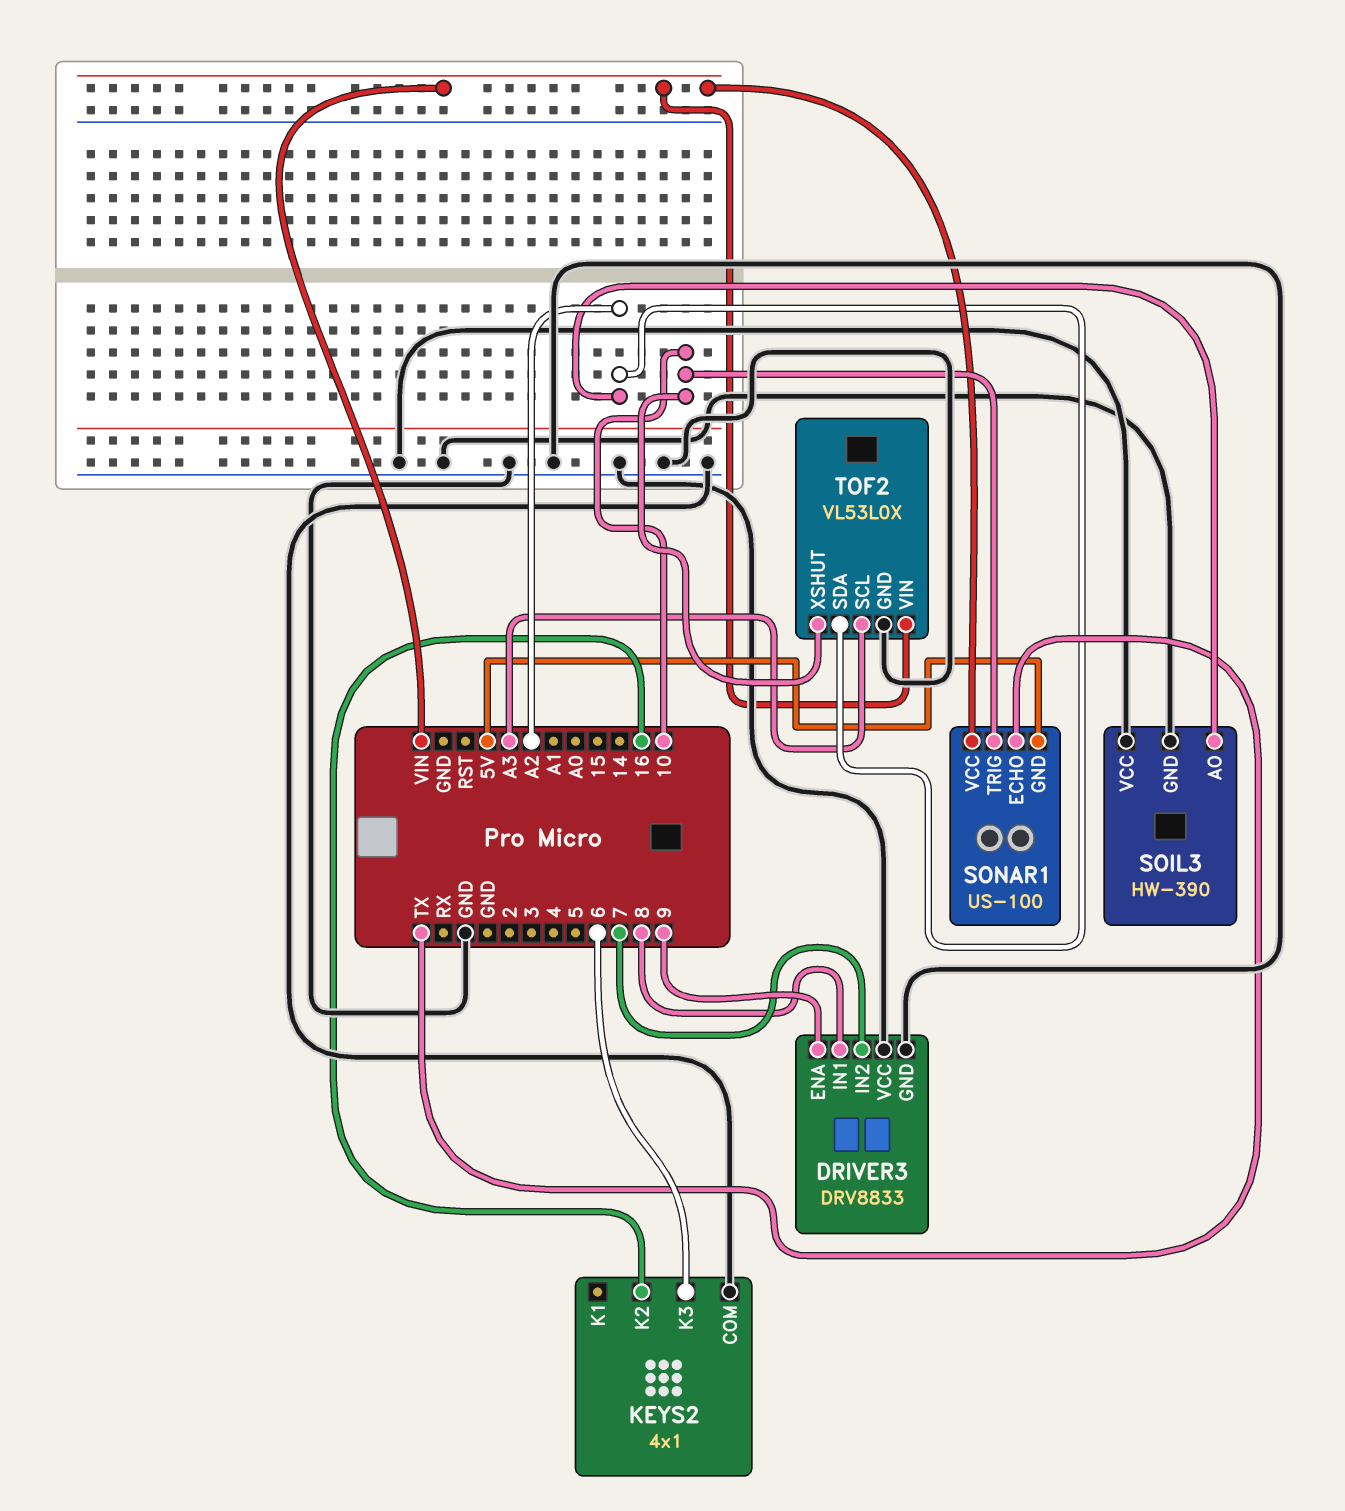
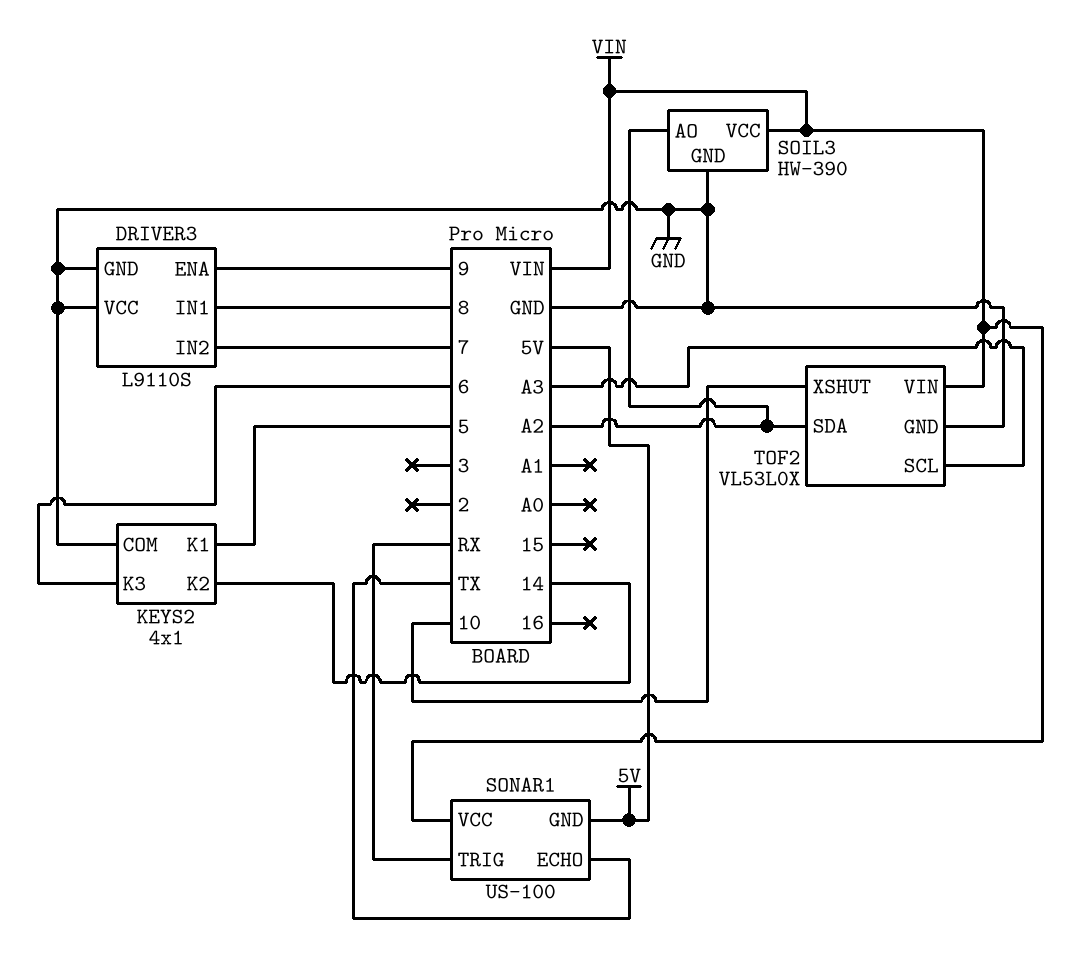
DRIVER3: DRV8833 -> L9110S
KEYS2 pin K1: none -> 5
KEYS2 pin K2: 16 -> 14
SOIL3 pin VCC: GND -> VIN
SONAR1 pin TRIG: 10 -> RX

